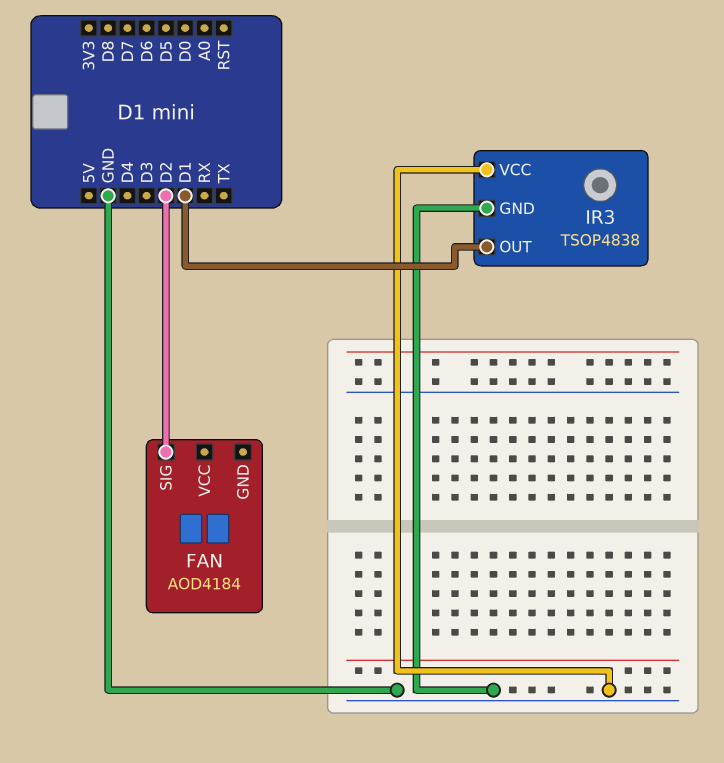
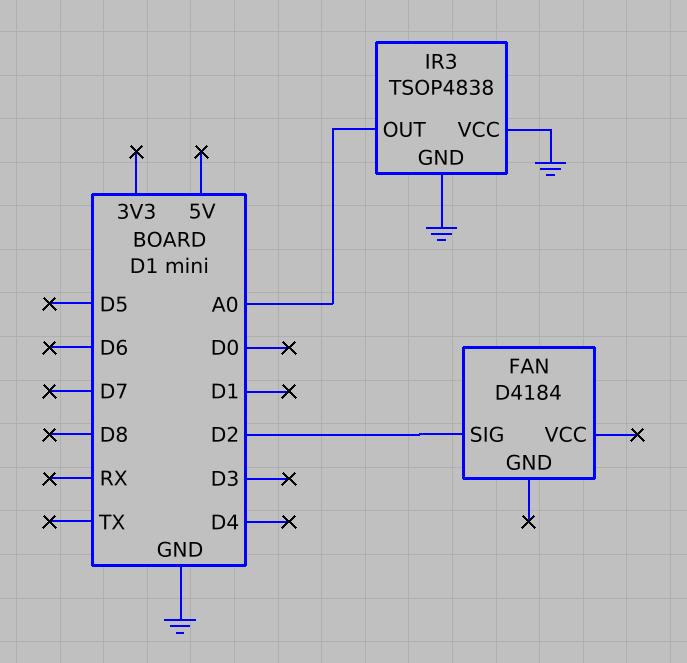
FAN: AOD4184 -> D4184
IR3 pin OUT: D1 -> A0

